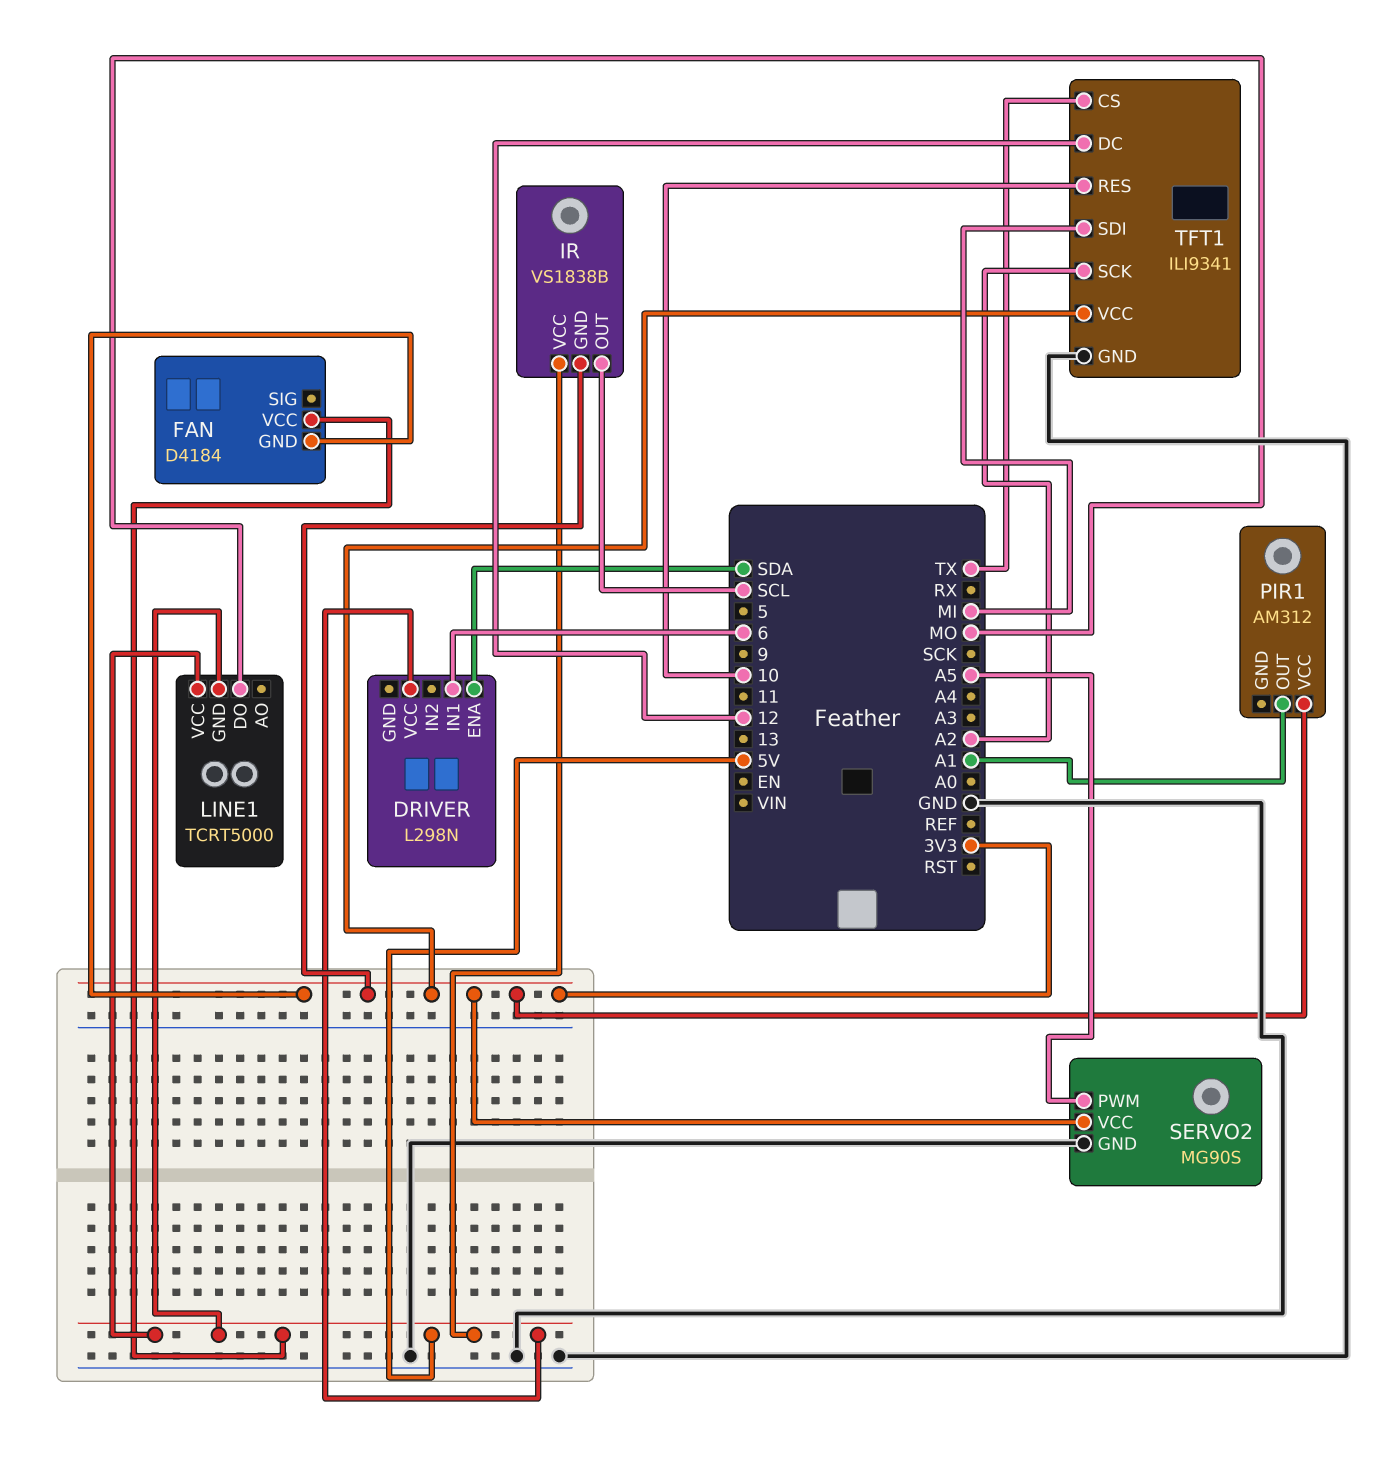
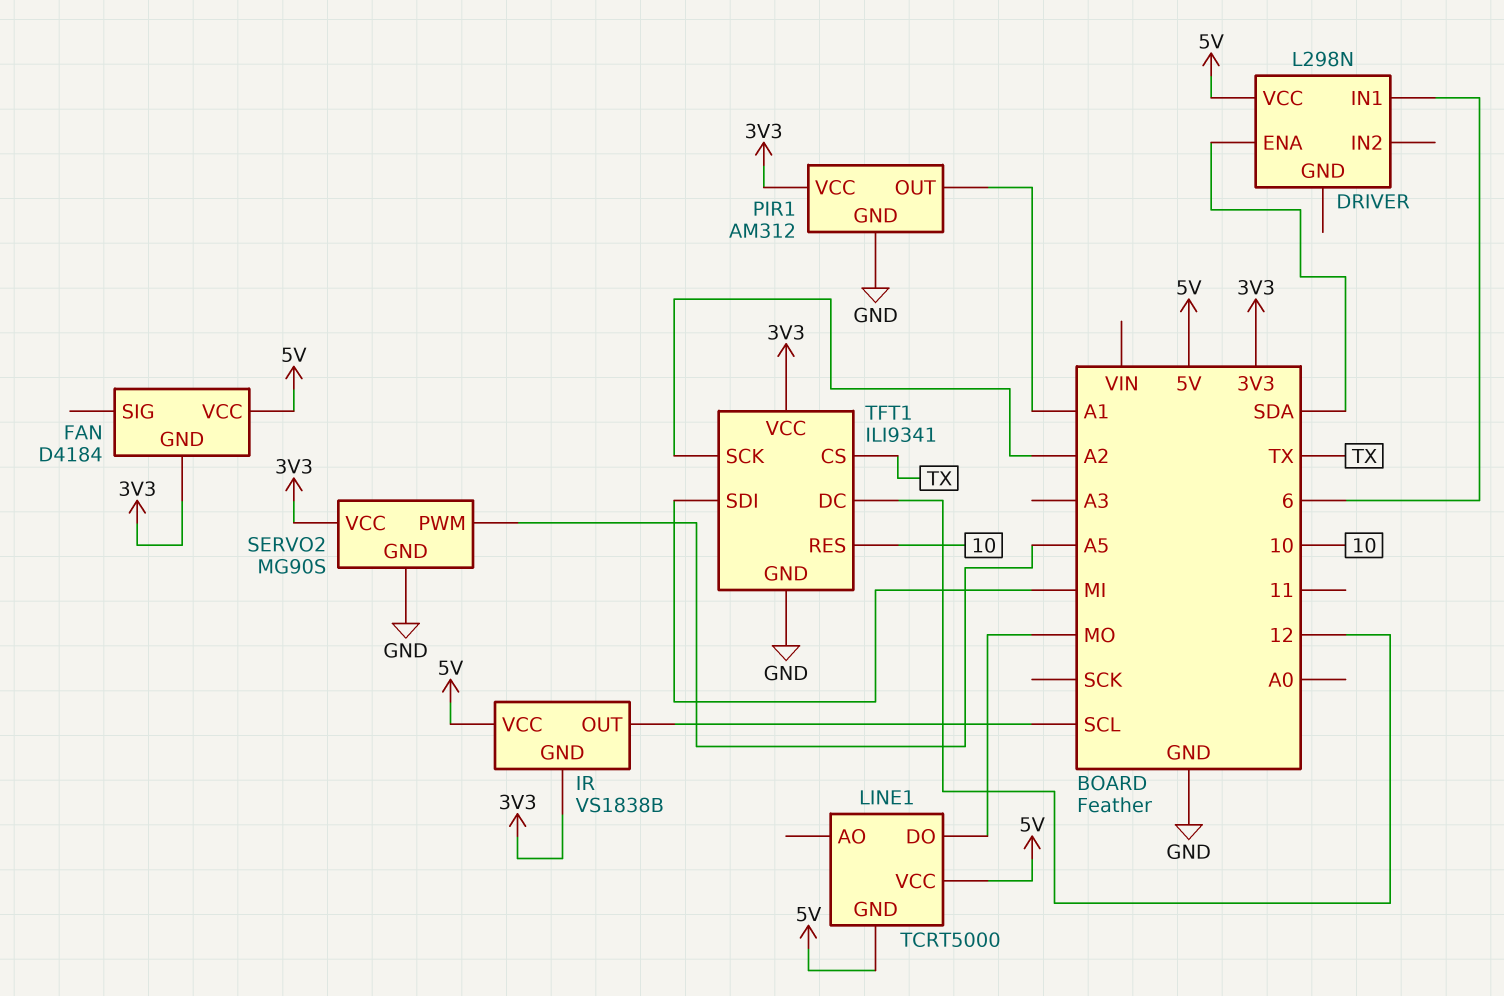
PIR1 pin GND: none -> GND

